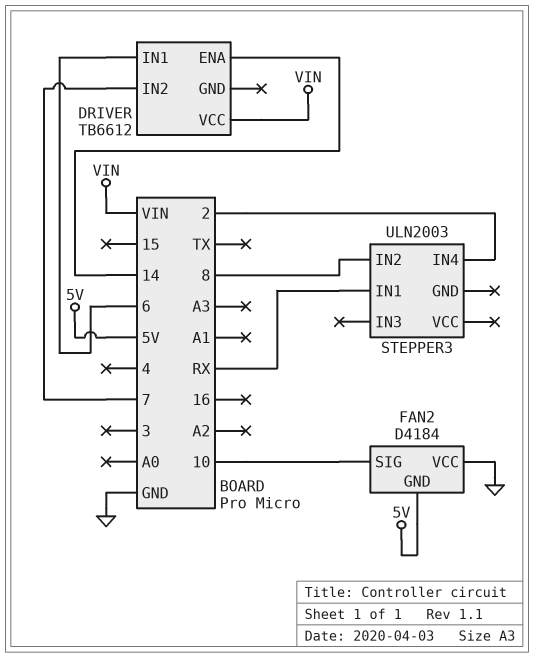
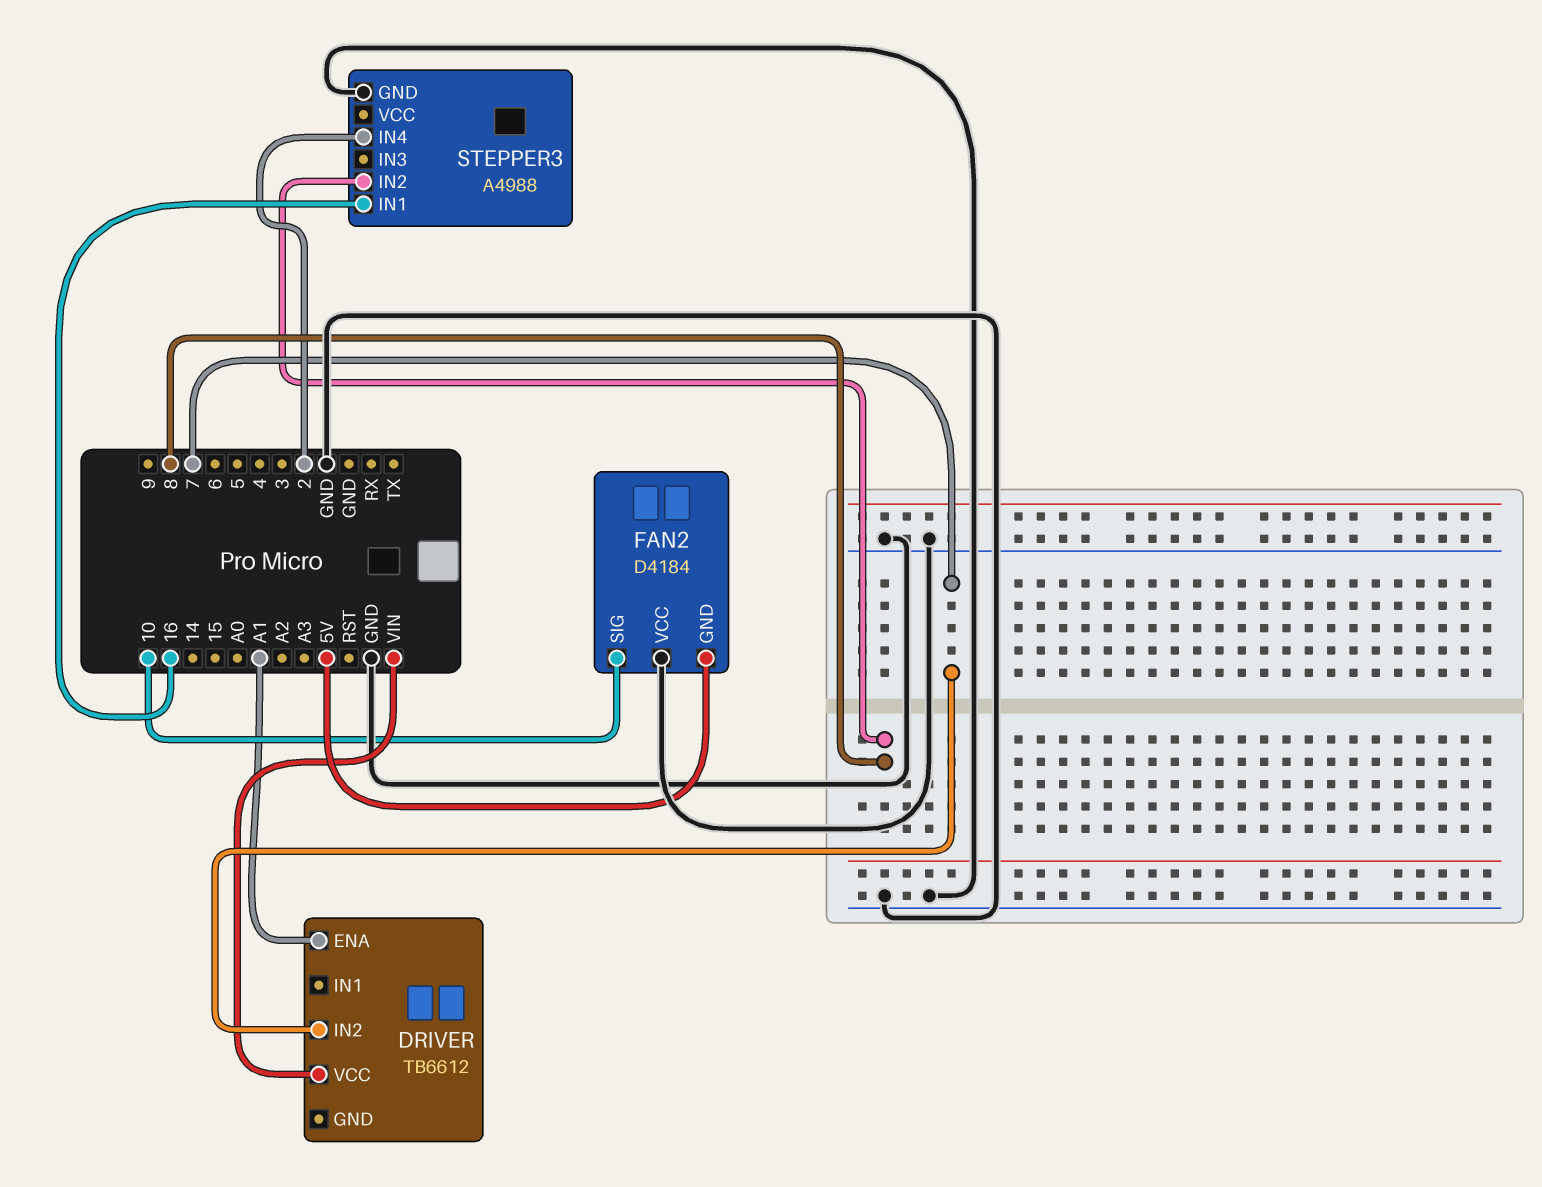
DRIVER pin ENA: 14 -> A1
DRIVER pin IN1: 6 -> none
STEPPER3: ULN2003 -> A4988
STEPPER3 pin GND: none -> GND
STEPPER3 pin IN1: RX -> 16

